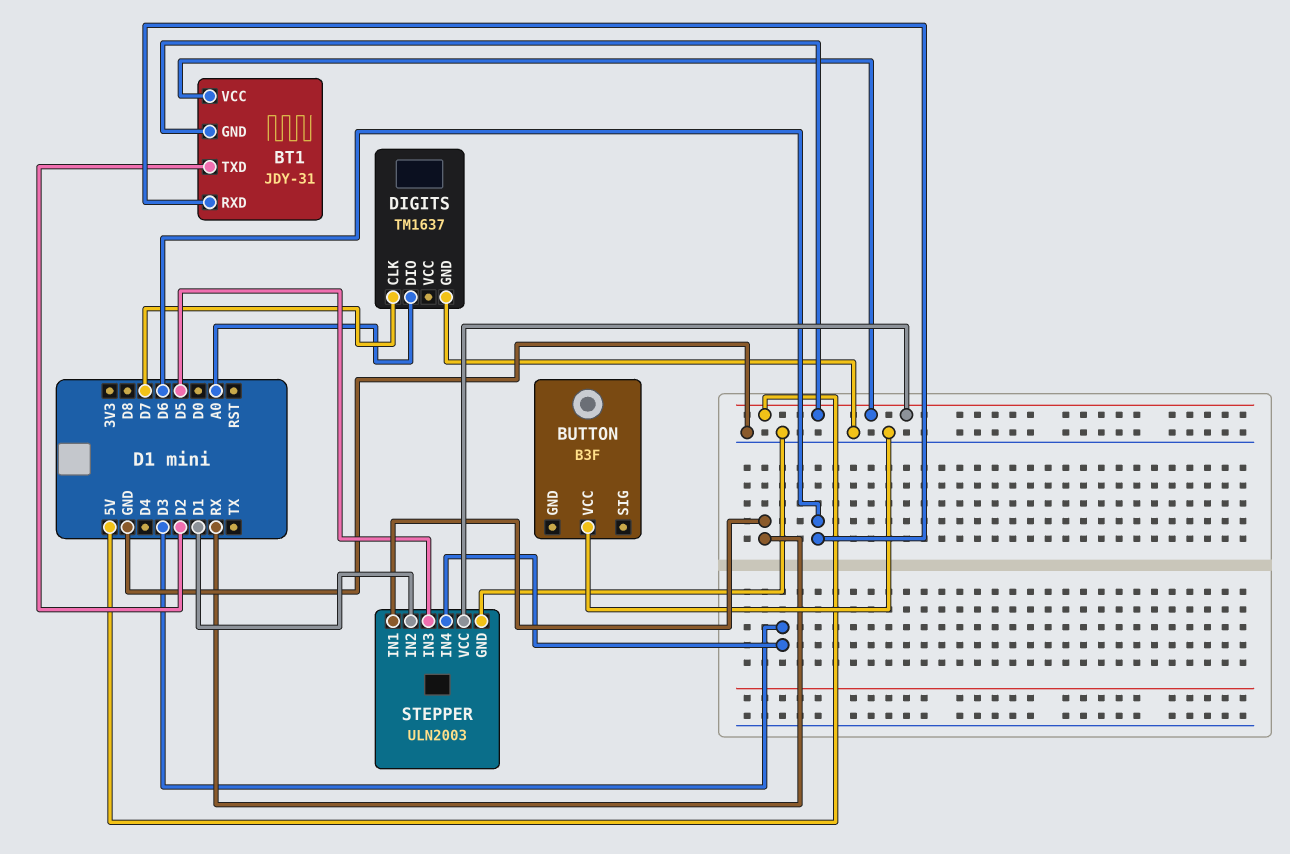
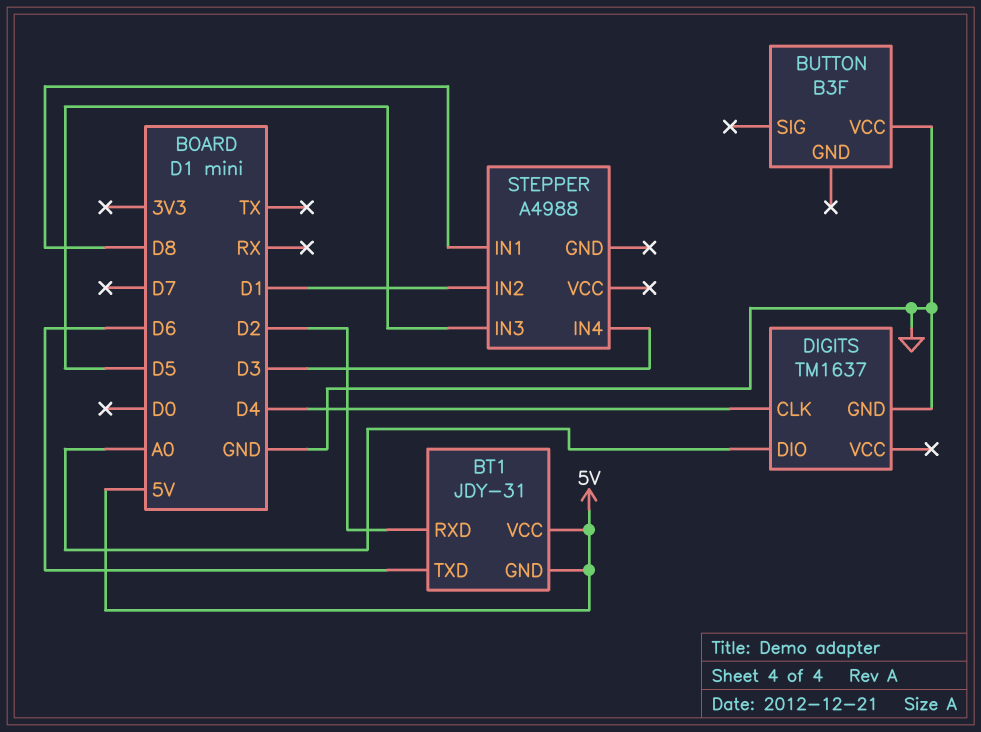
BT1 pin RXD: D6 -> D2
BT1 pin TXD: D2 -> D6
DIGITS pin CLK: D7 -> D4
STEPPER: ULN2003 -> A4988
STEPPER pin GND: GND -> none
STEPPER pin IN1: RX -> D8
STEPPER pin VCC: 5V -> none

